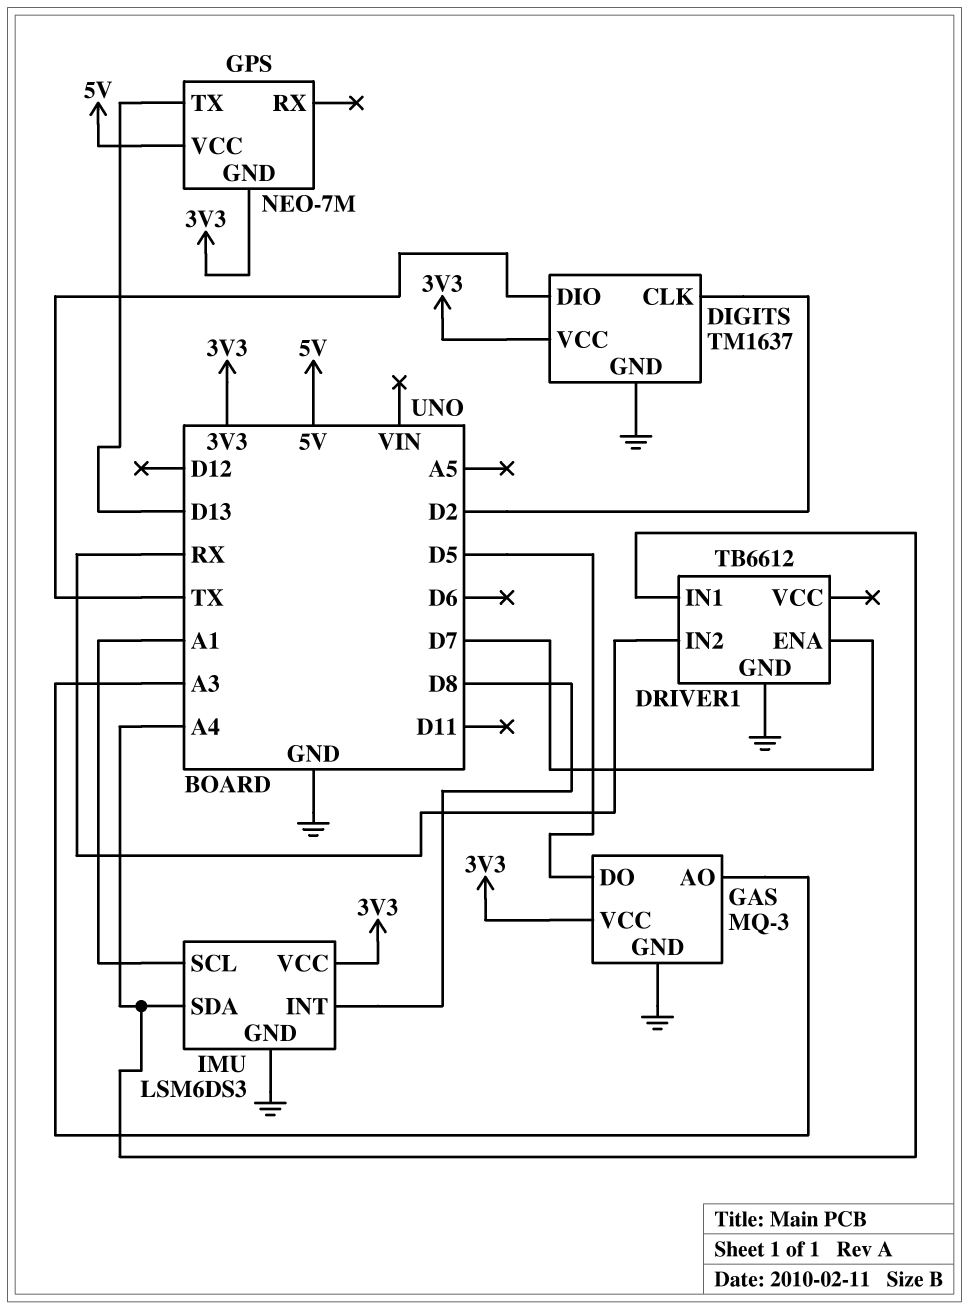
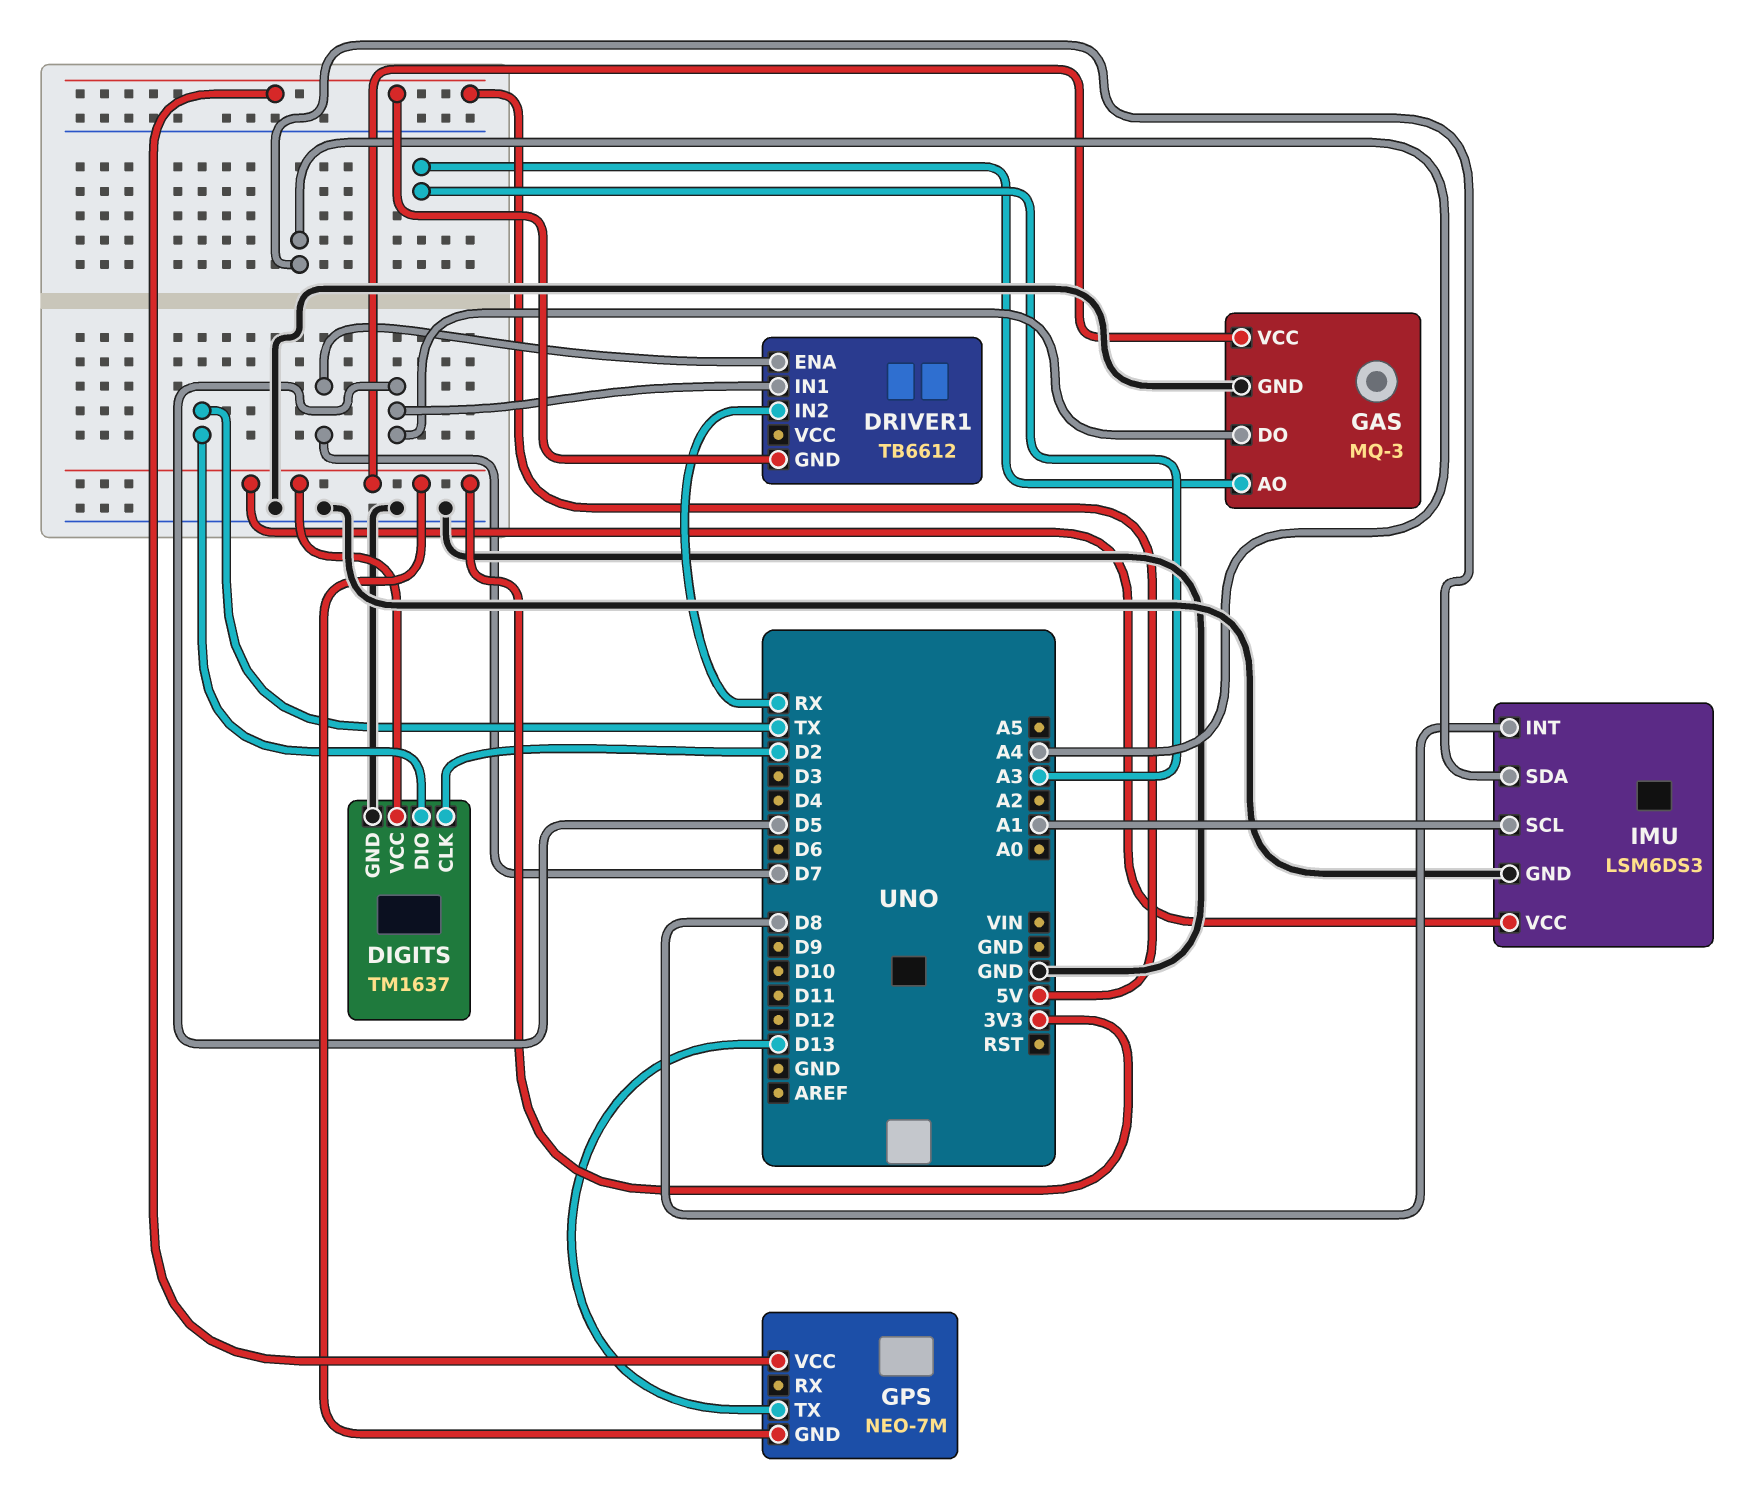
DRIVER1 pin GND: GND -> 5V
DRIVER1 pin IN1: A4 -> D5

